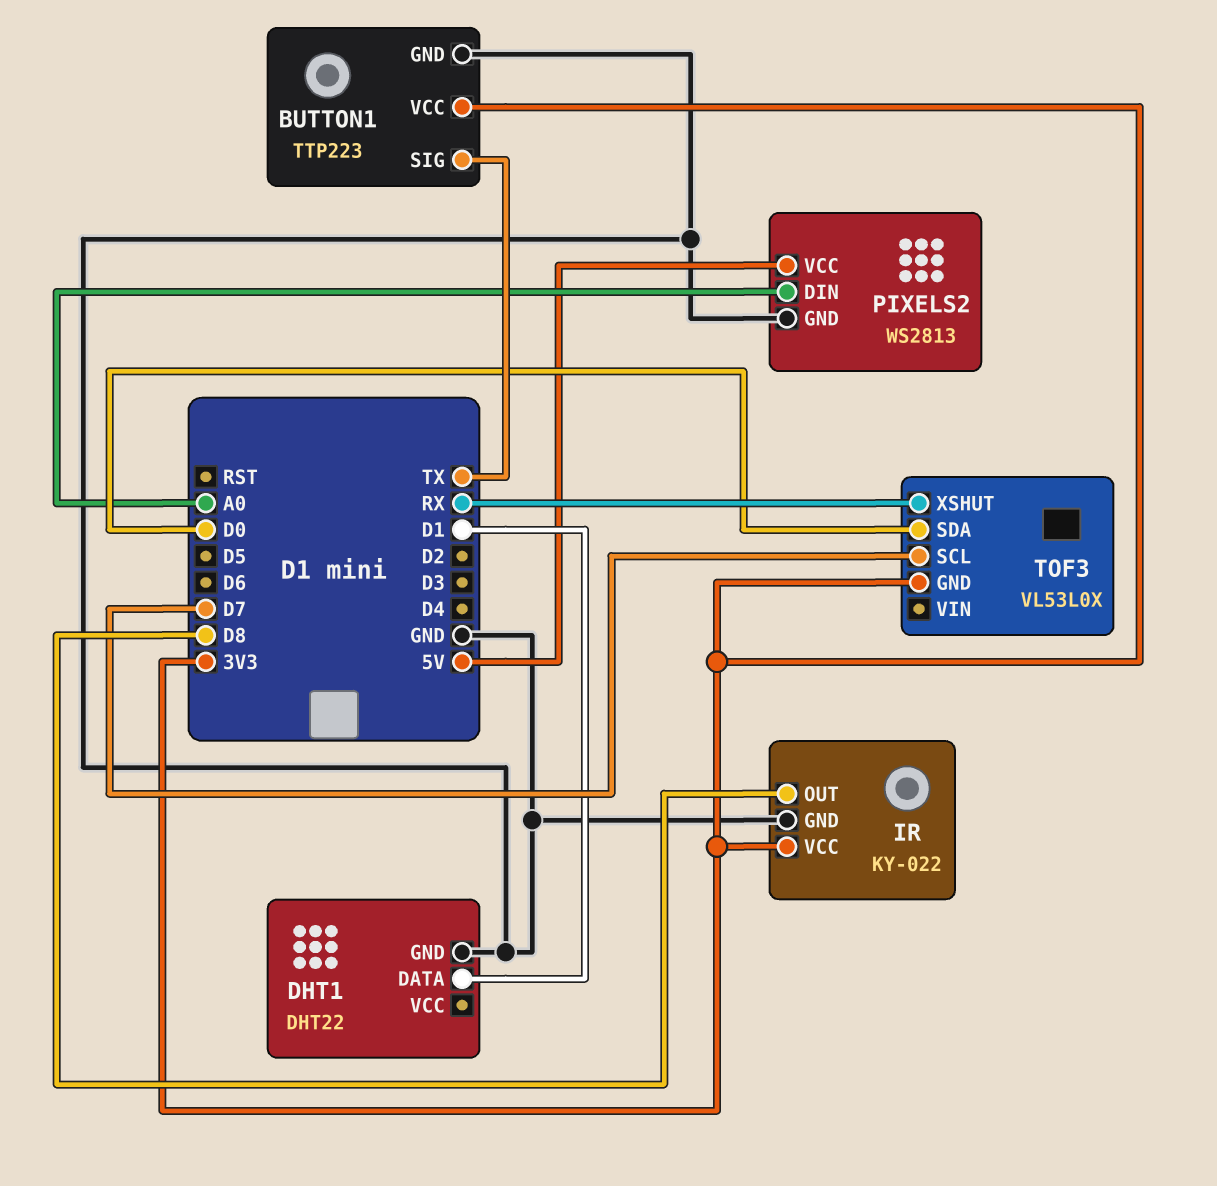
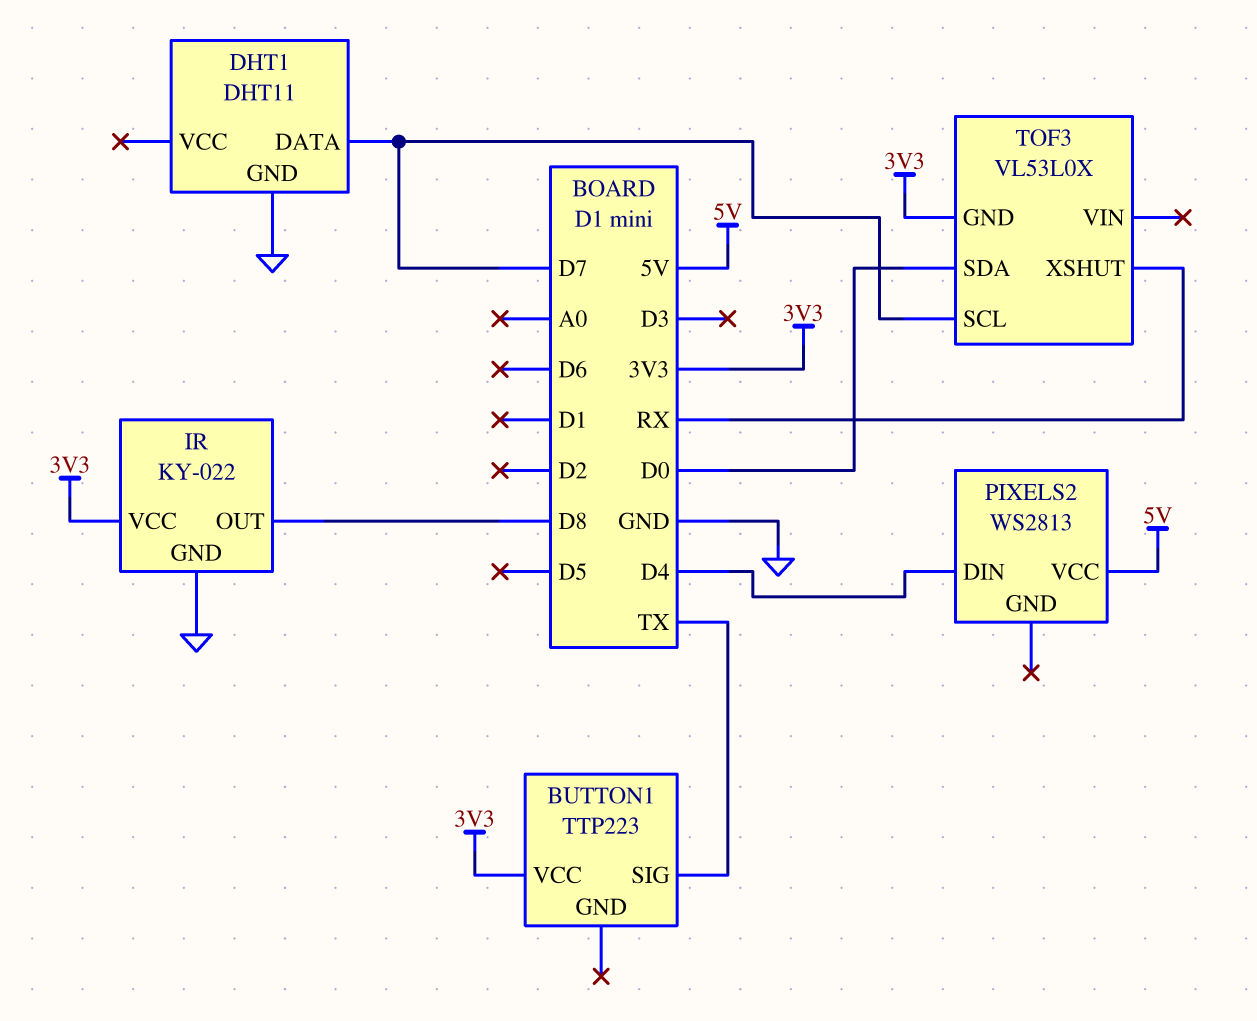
BUTTON1 pin GND: GND -> none
DHT1: DHT22 -> DHT11
DHT1 pin DATA: D1 -> D7
PIXELS2 pin DIN: A0 -> D4
PIXELS2 pin GND: GND -> none

